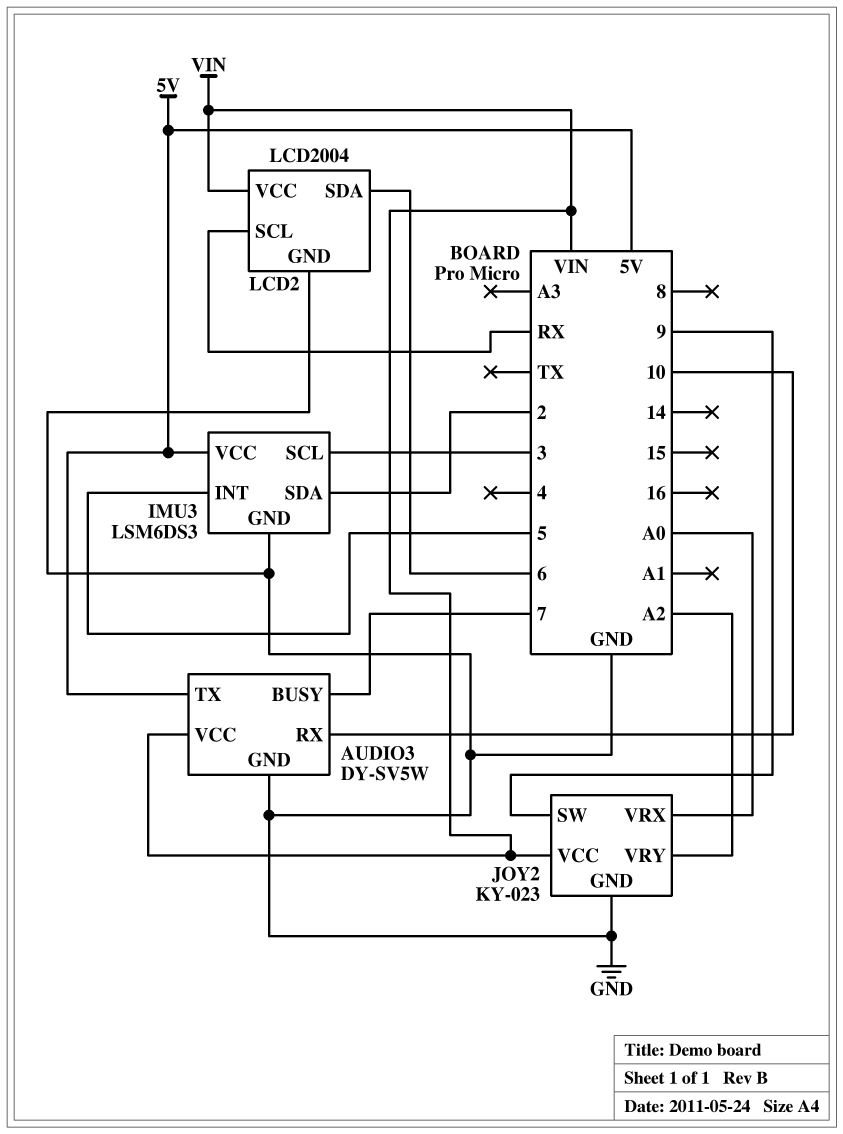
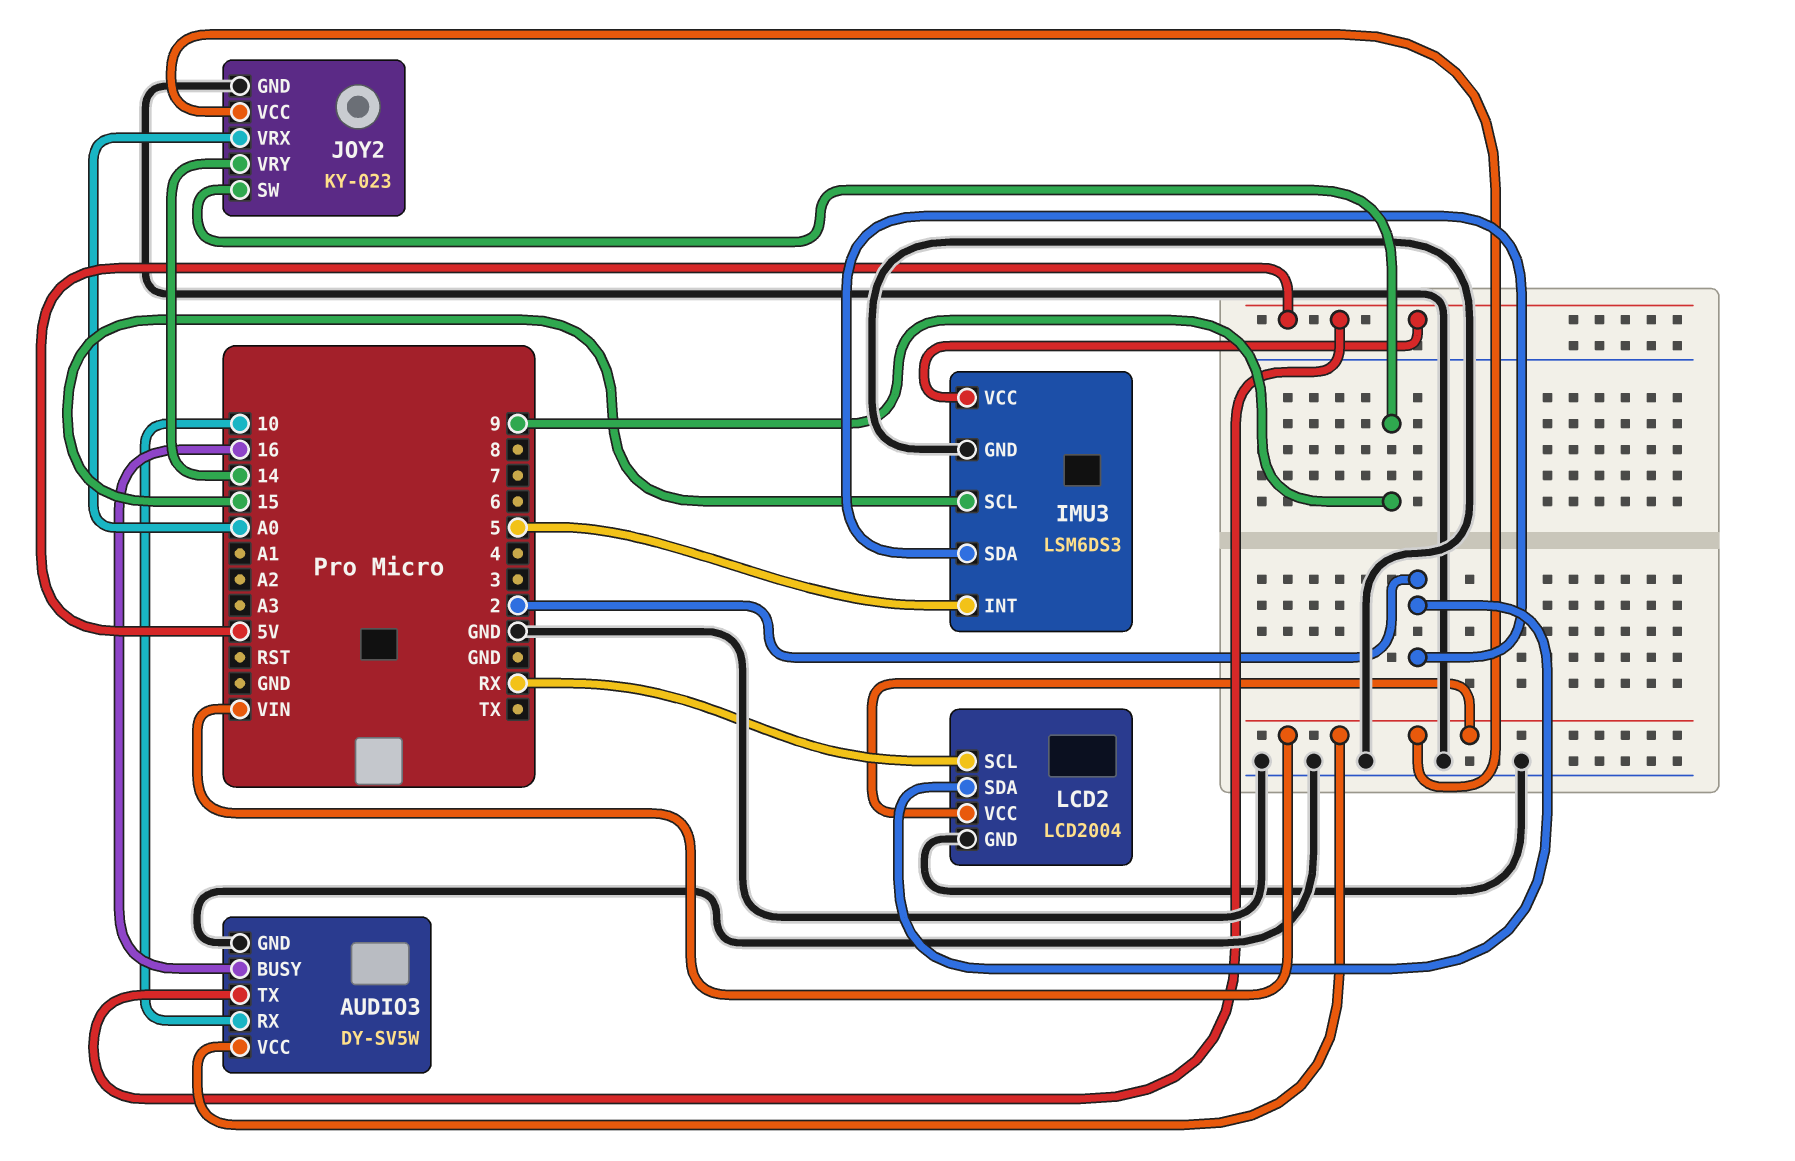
AUDIO3 pin BUSY: 7 -> 16
IMU3 pin SCL: 3 -> 15
JOY2 pin VRY: A2 -> 14
LCD2 pin SDA: 6 -> 2

